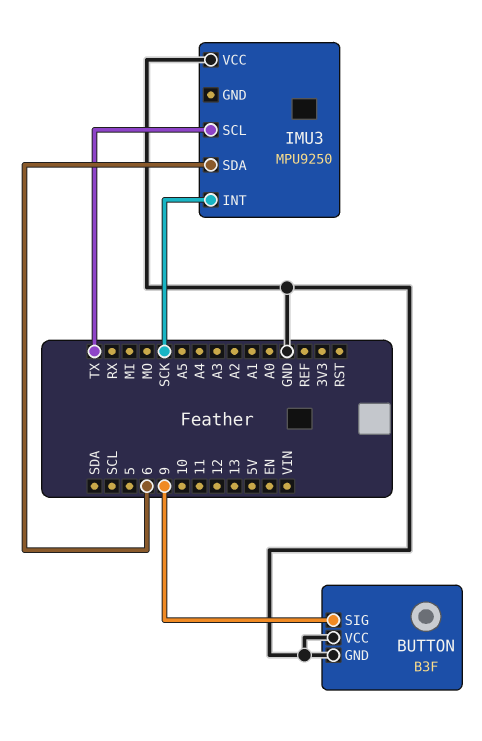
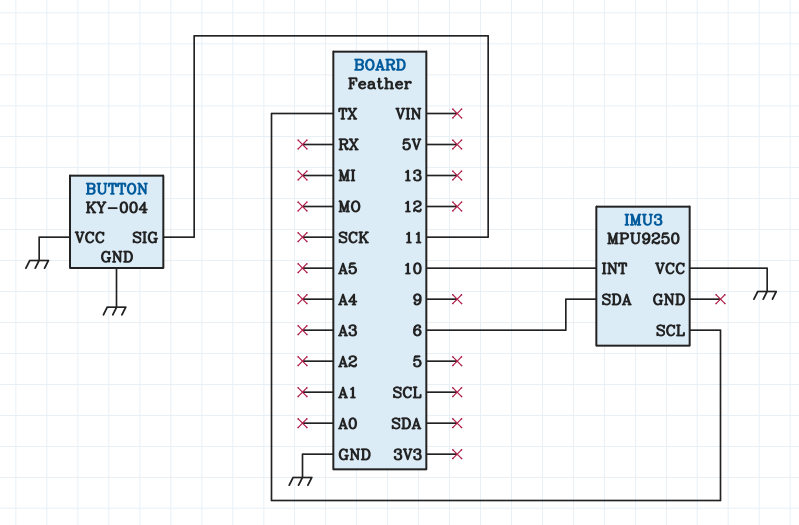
BUTTON: B3F -> KY-004
BUTTON pin SIG: 9 -> 11
IMU3 pin INT: SCK -> 10

